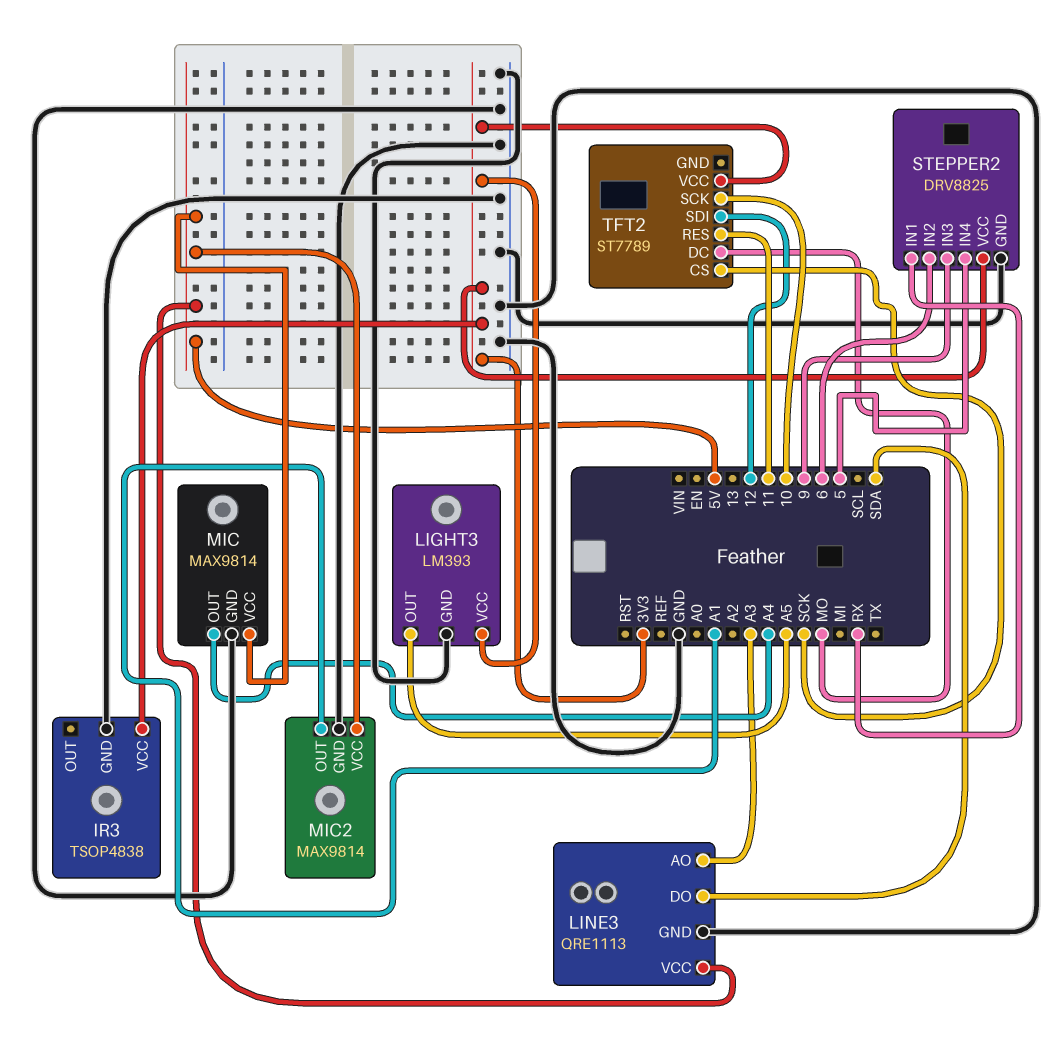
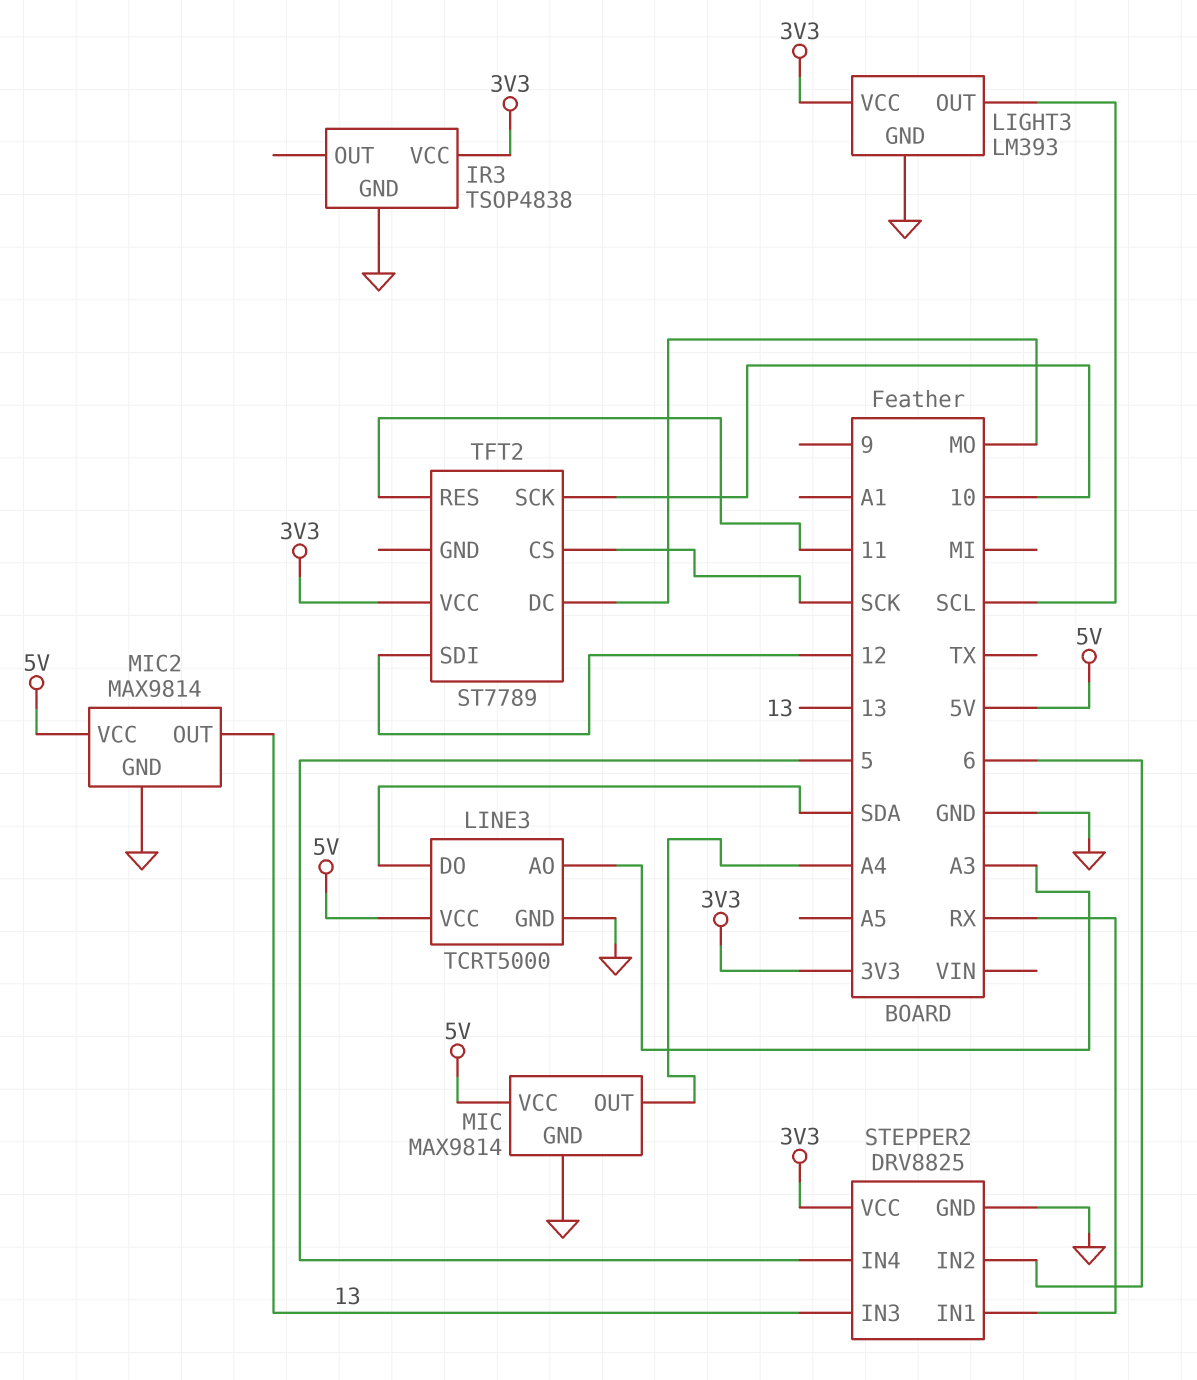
LIGHT3 pin OUT: A5 -> SCL
LINE3: QRE1113 -> TCRT5000
MIC2 pin OUT: A1 -> 13
STEPPER2 pin IN3: 9 -> 13

